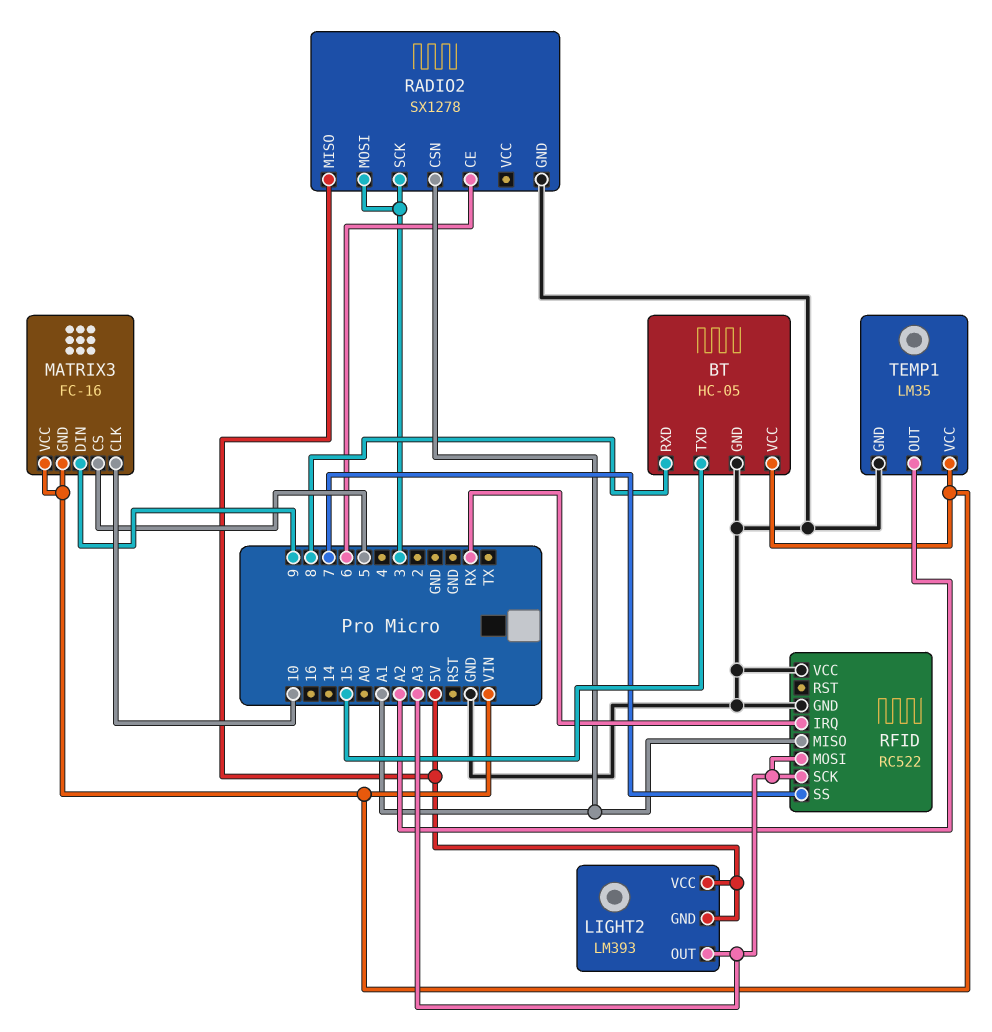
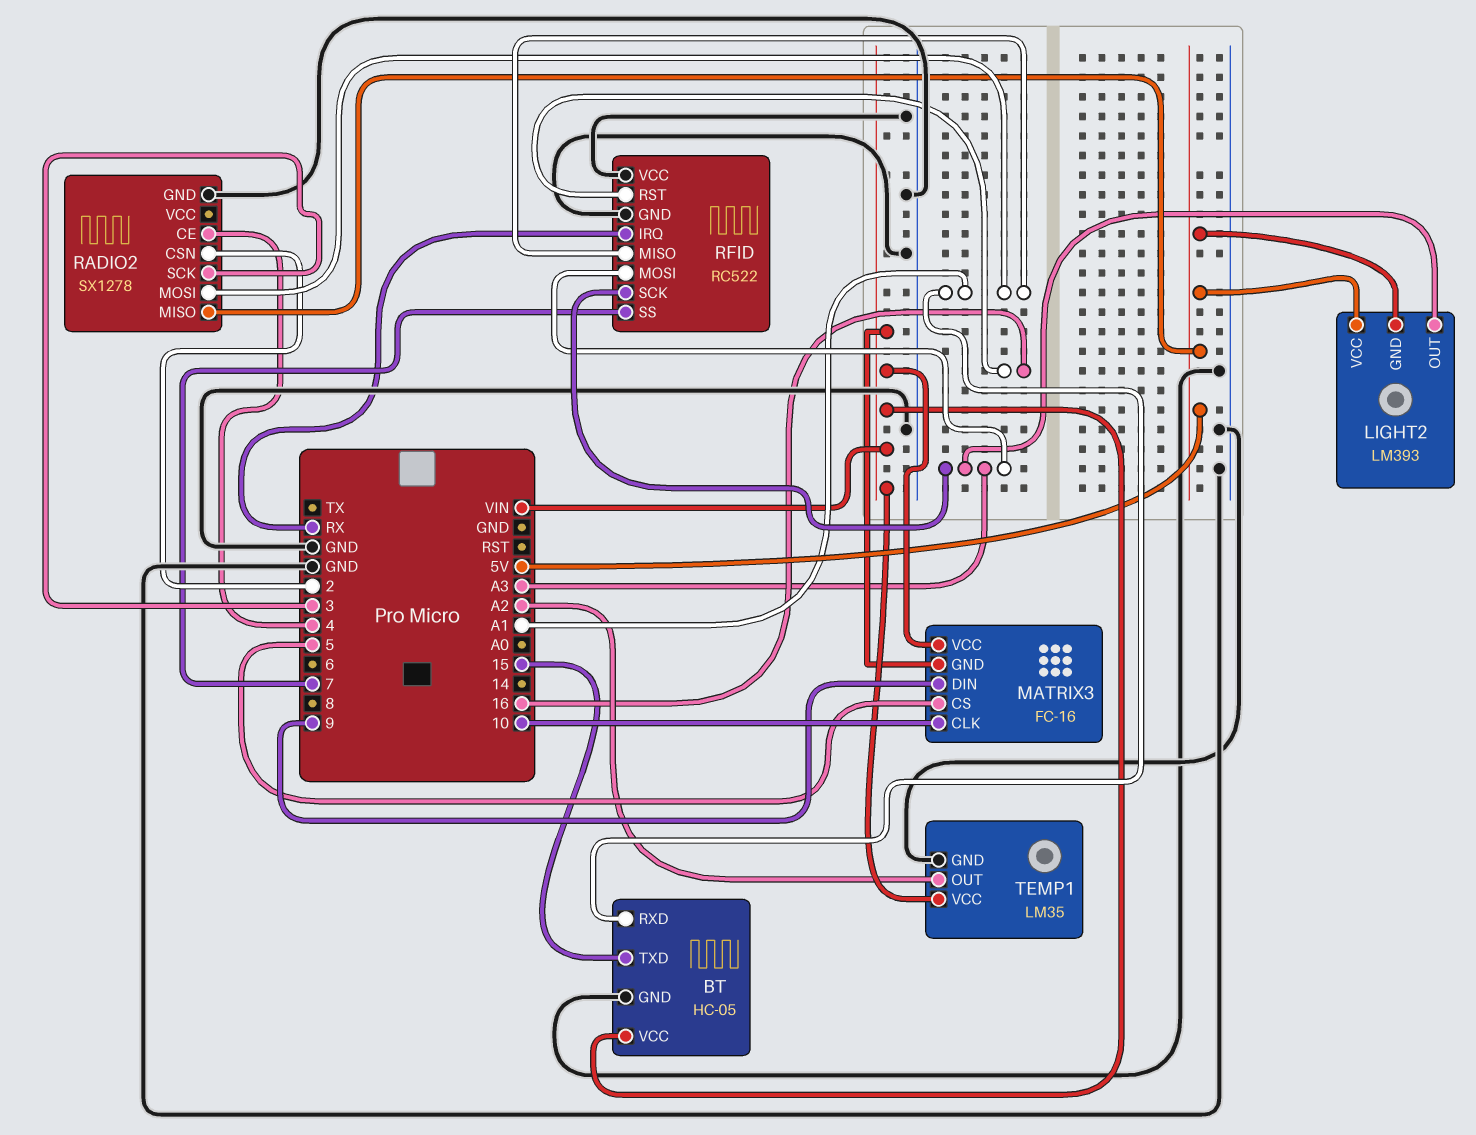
BT pin RXD: 8 -> A1
RADIO2 pin CE: 6 -> 4
RADIO2 pin CSN: A1 -> 2
RADIO2 pin MOSI: 3 -> A1
RFID pin RST: none -> 16

